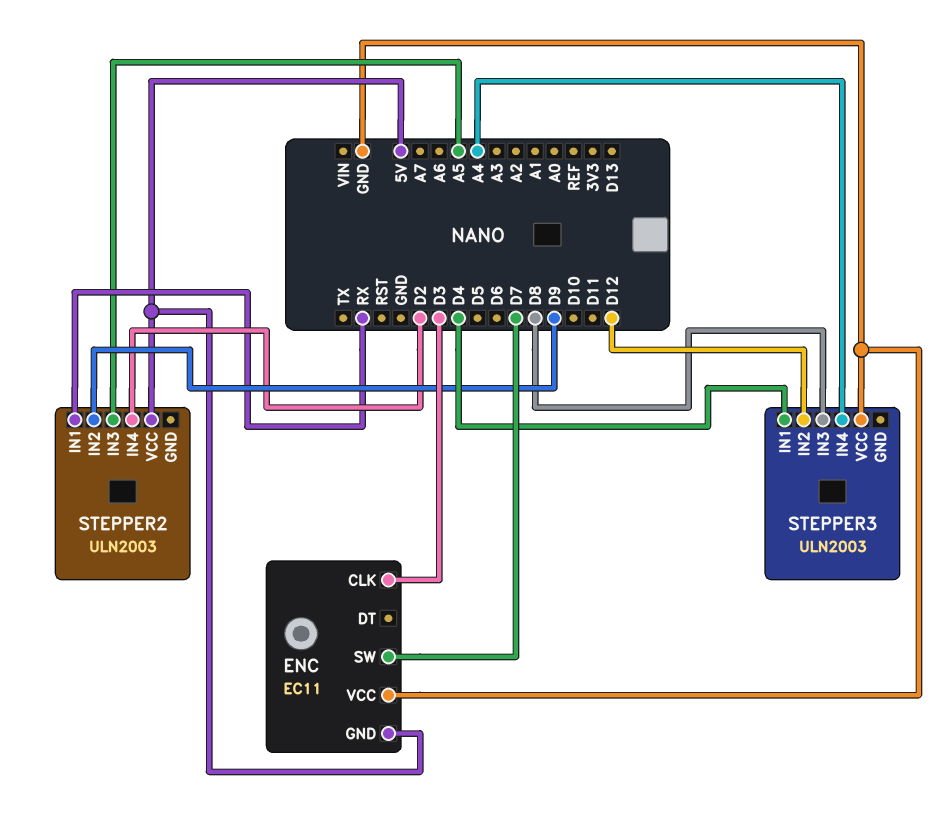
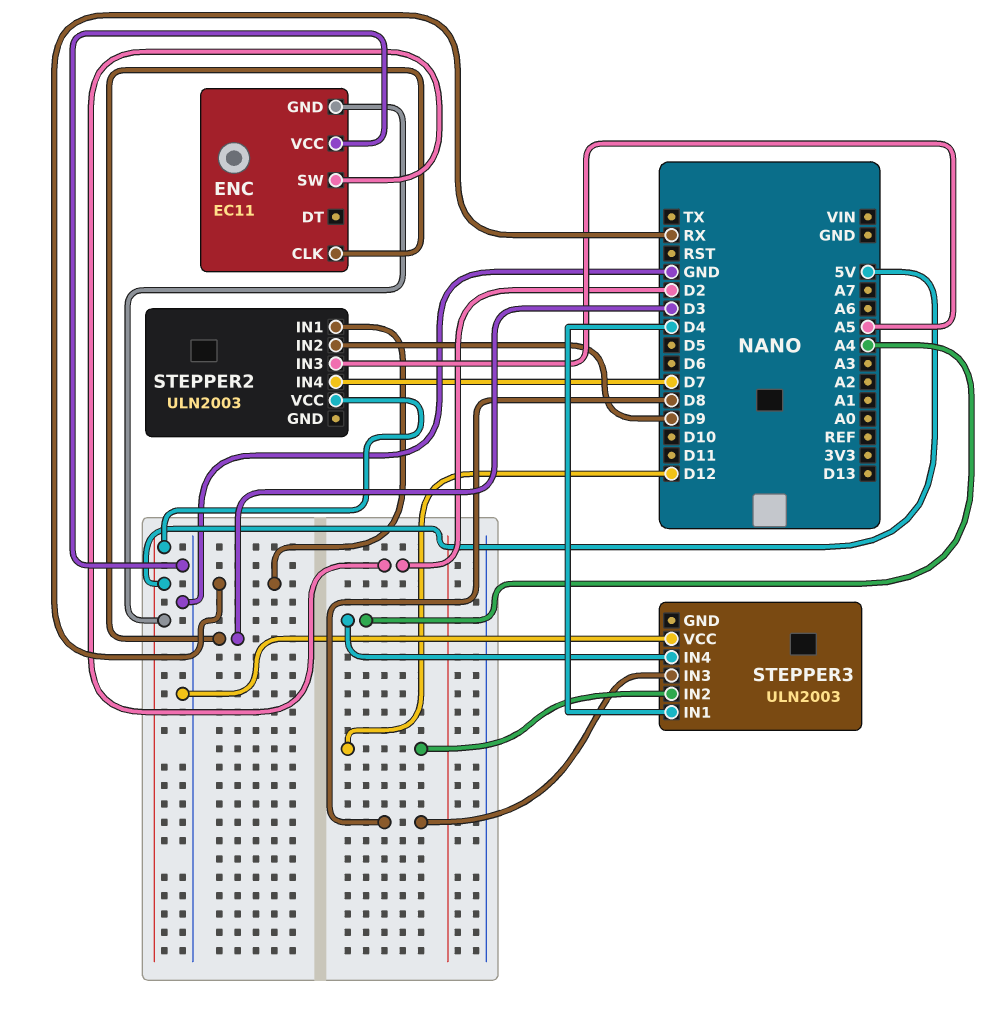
ENC pin SW: D7 -> D2
STEPPER2 pin IN4: D2 -> D7

